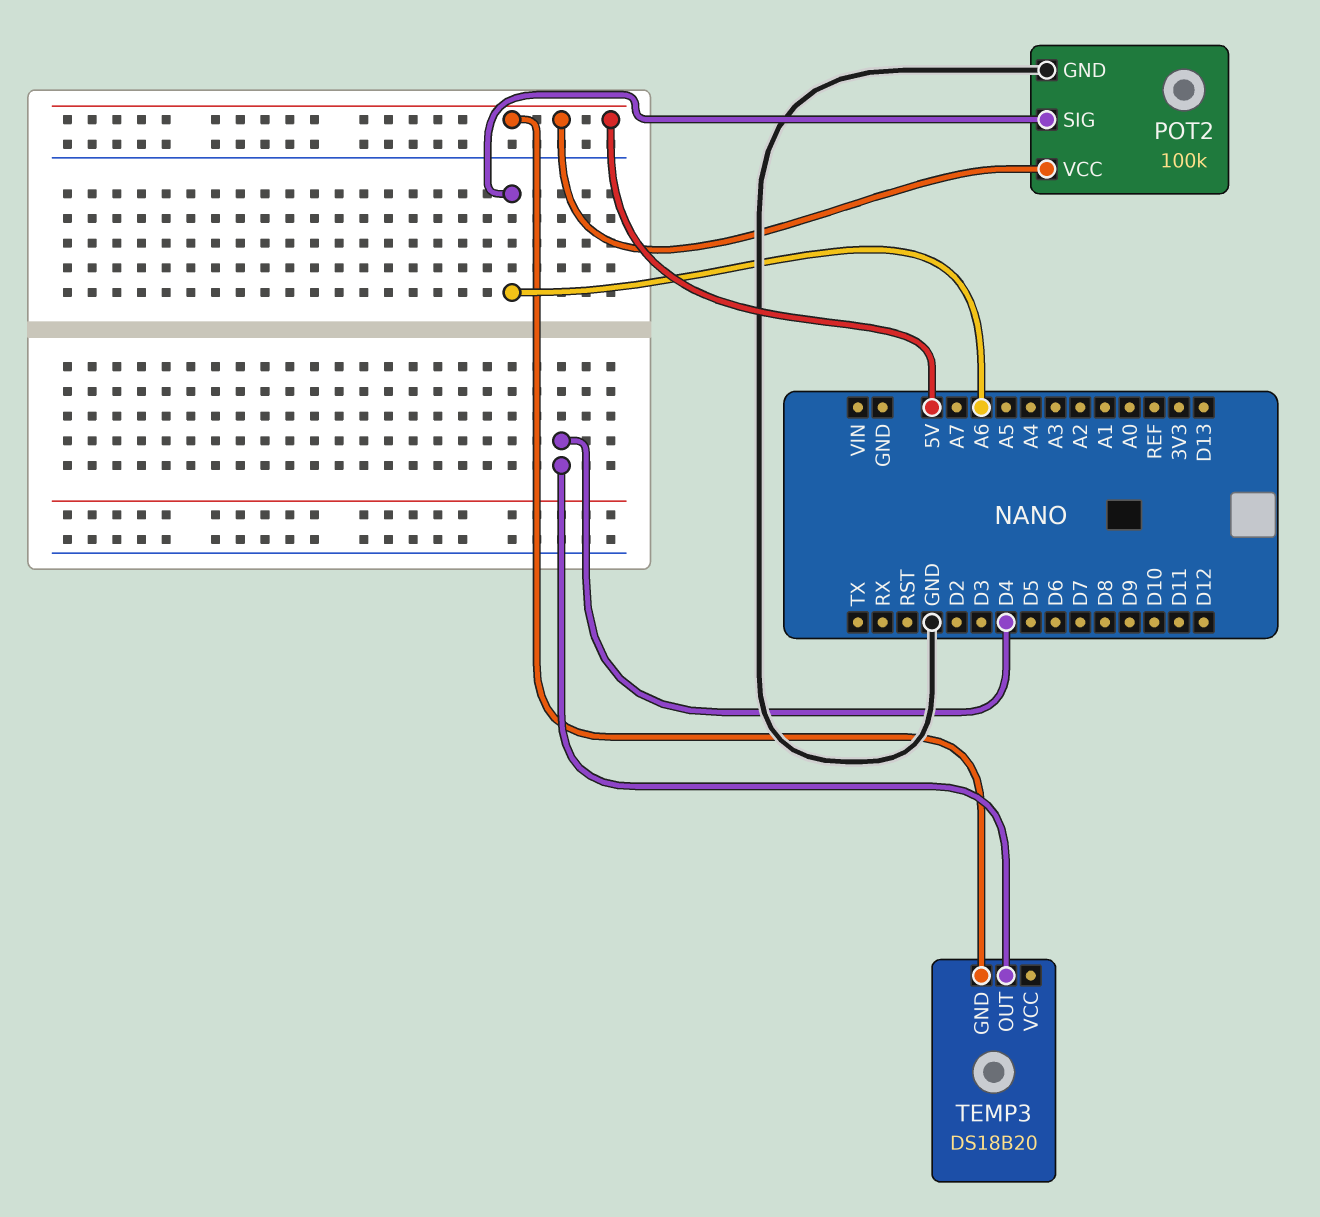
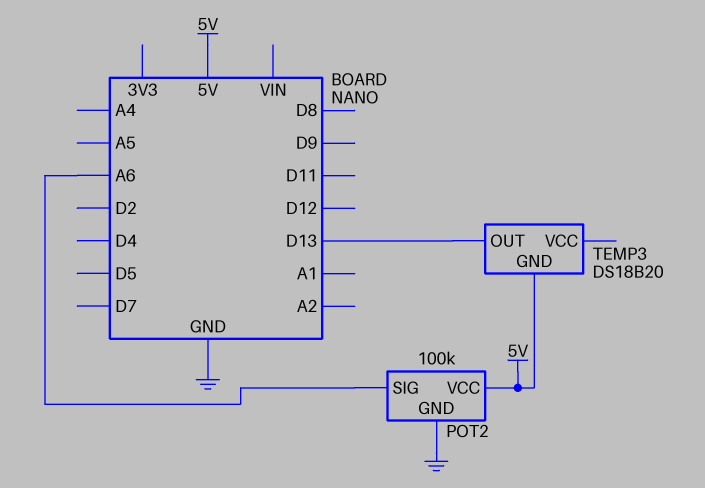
TEMP3 pin OUT: D4 -> D13

